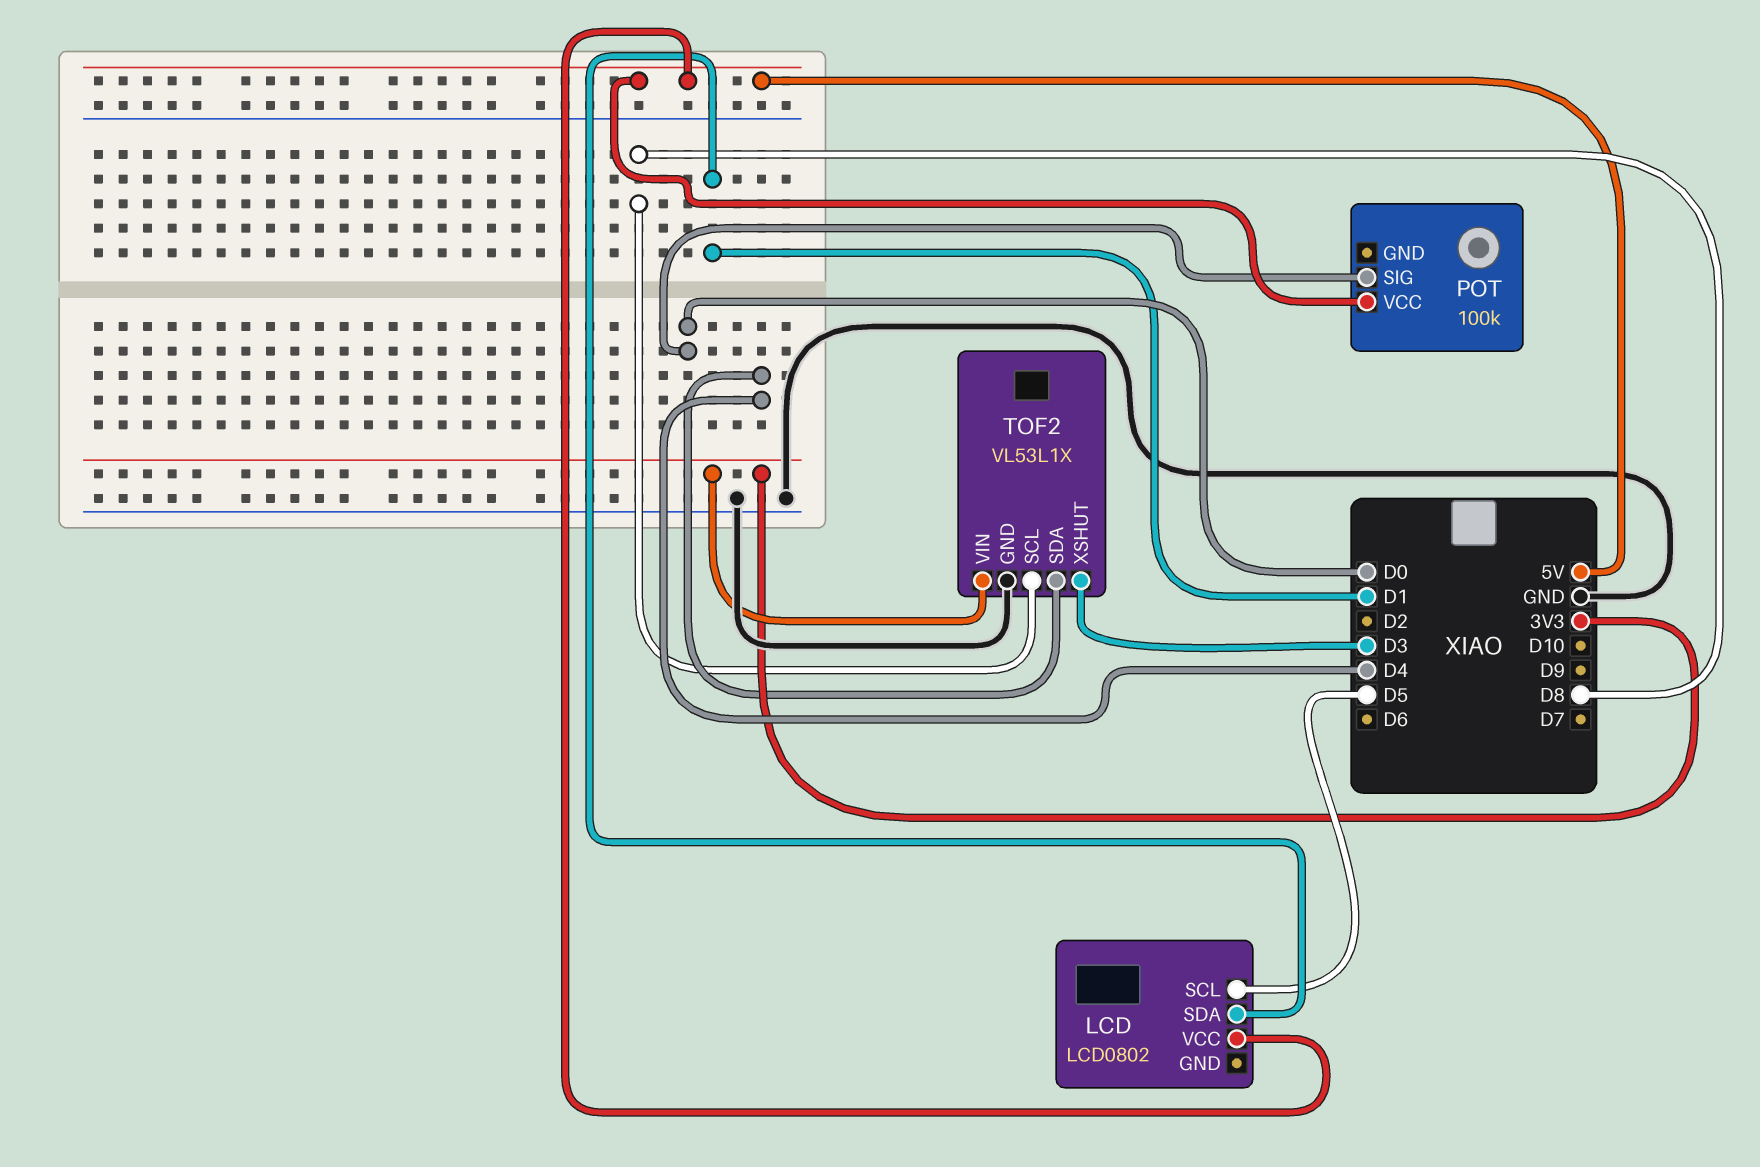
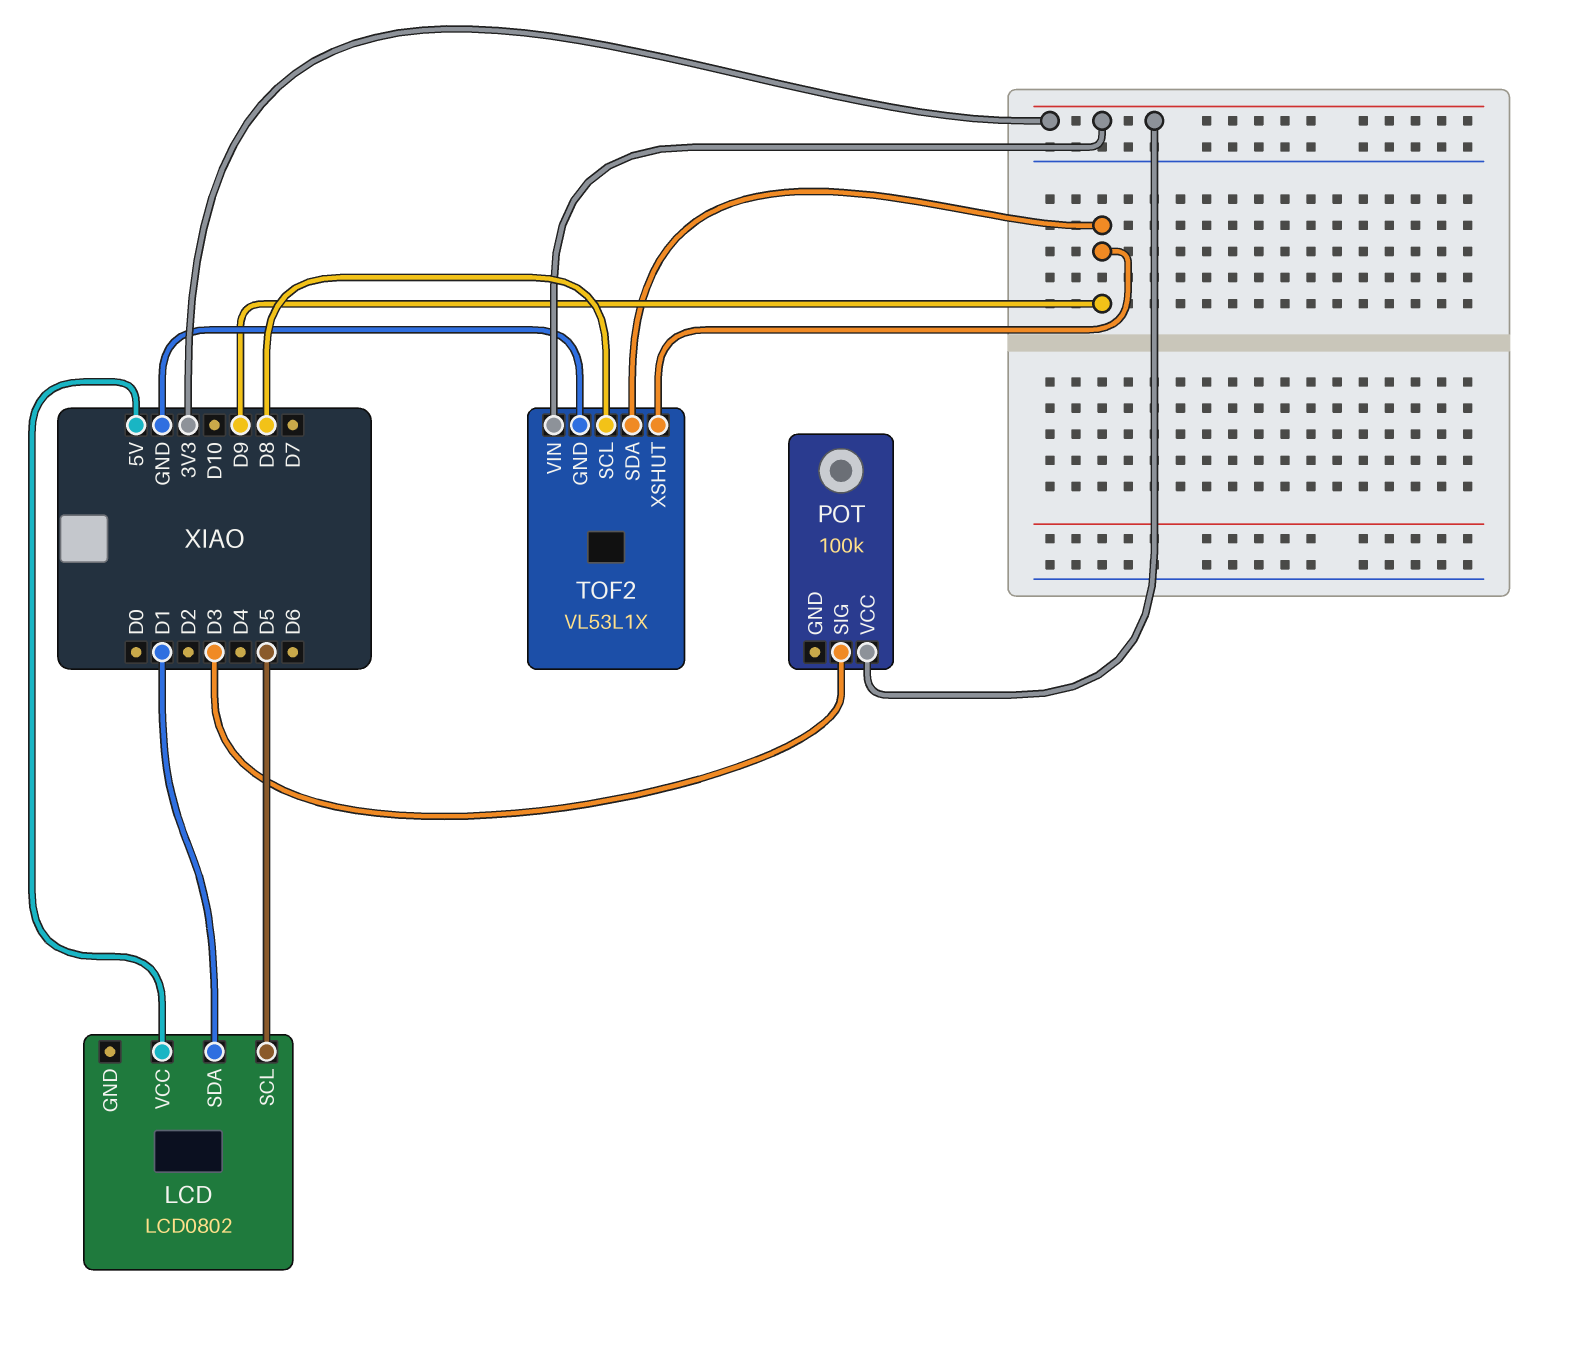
POT pin SIG: D0 -> D3
POT pin VCC: 5V -> 3V3
TOF2 pin SDA: D4 -> D9
TOF2 pin XSHUT: D3 -> D9

